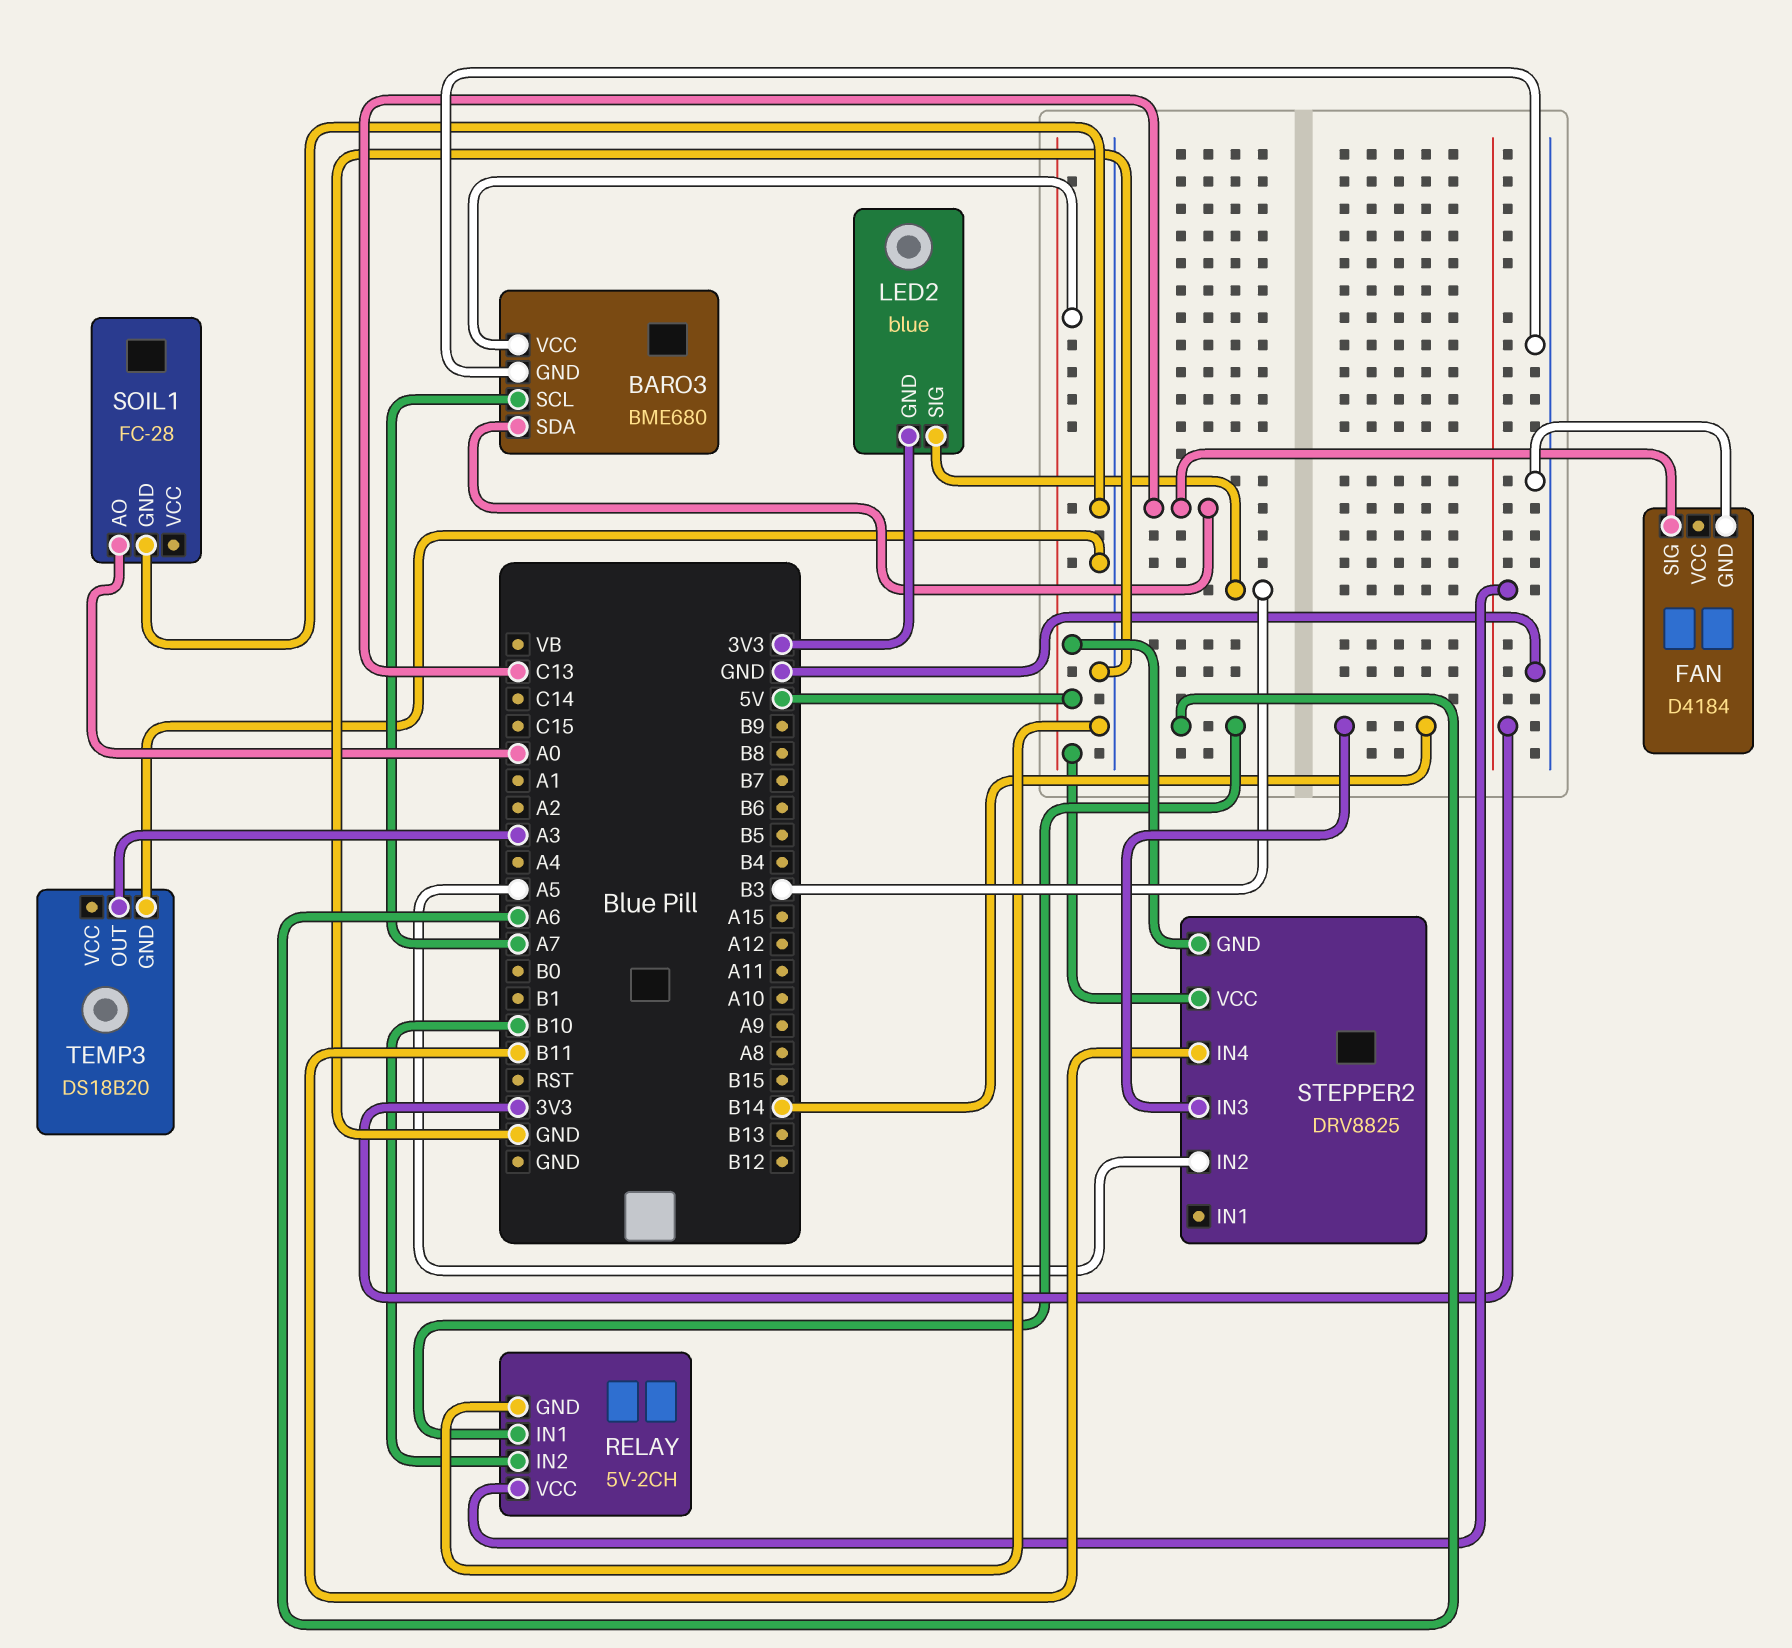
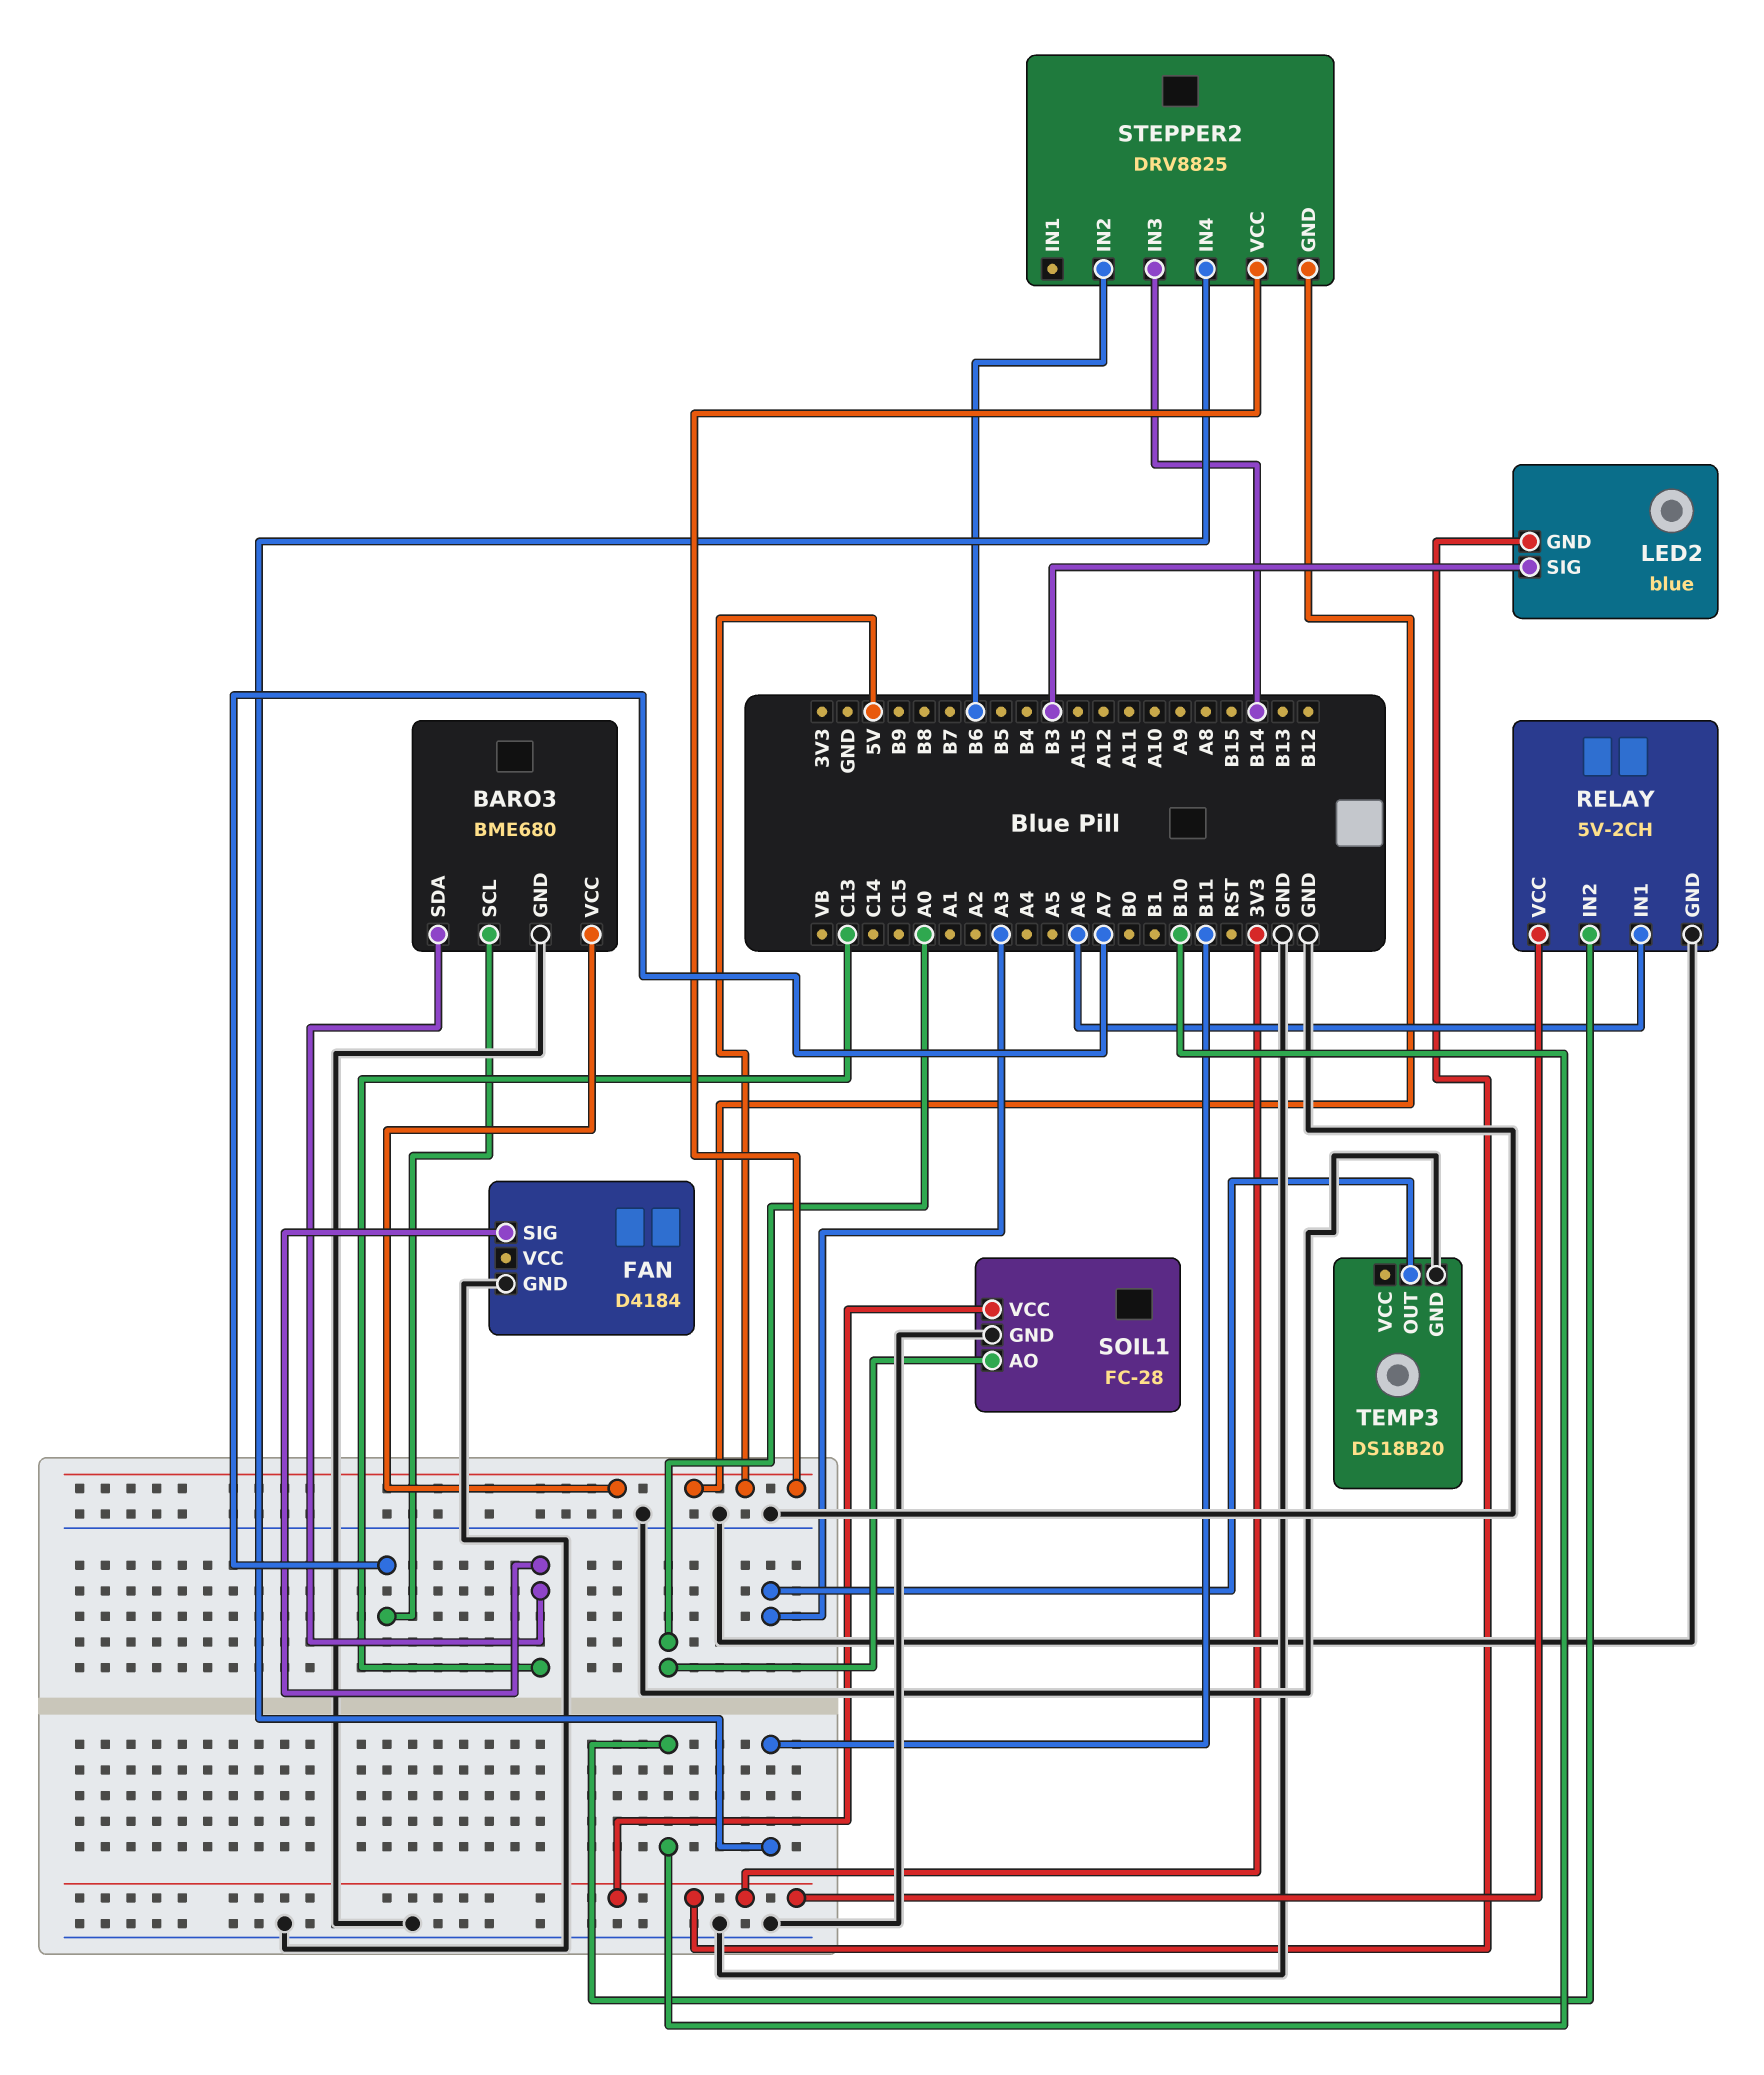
SOIL1 pin VCC: none -> 3V3
STEPPER2 pin IN2: A5 -> B6

